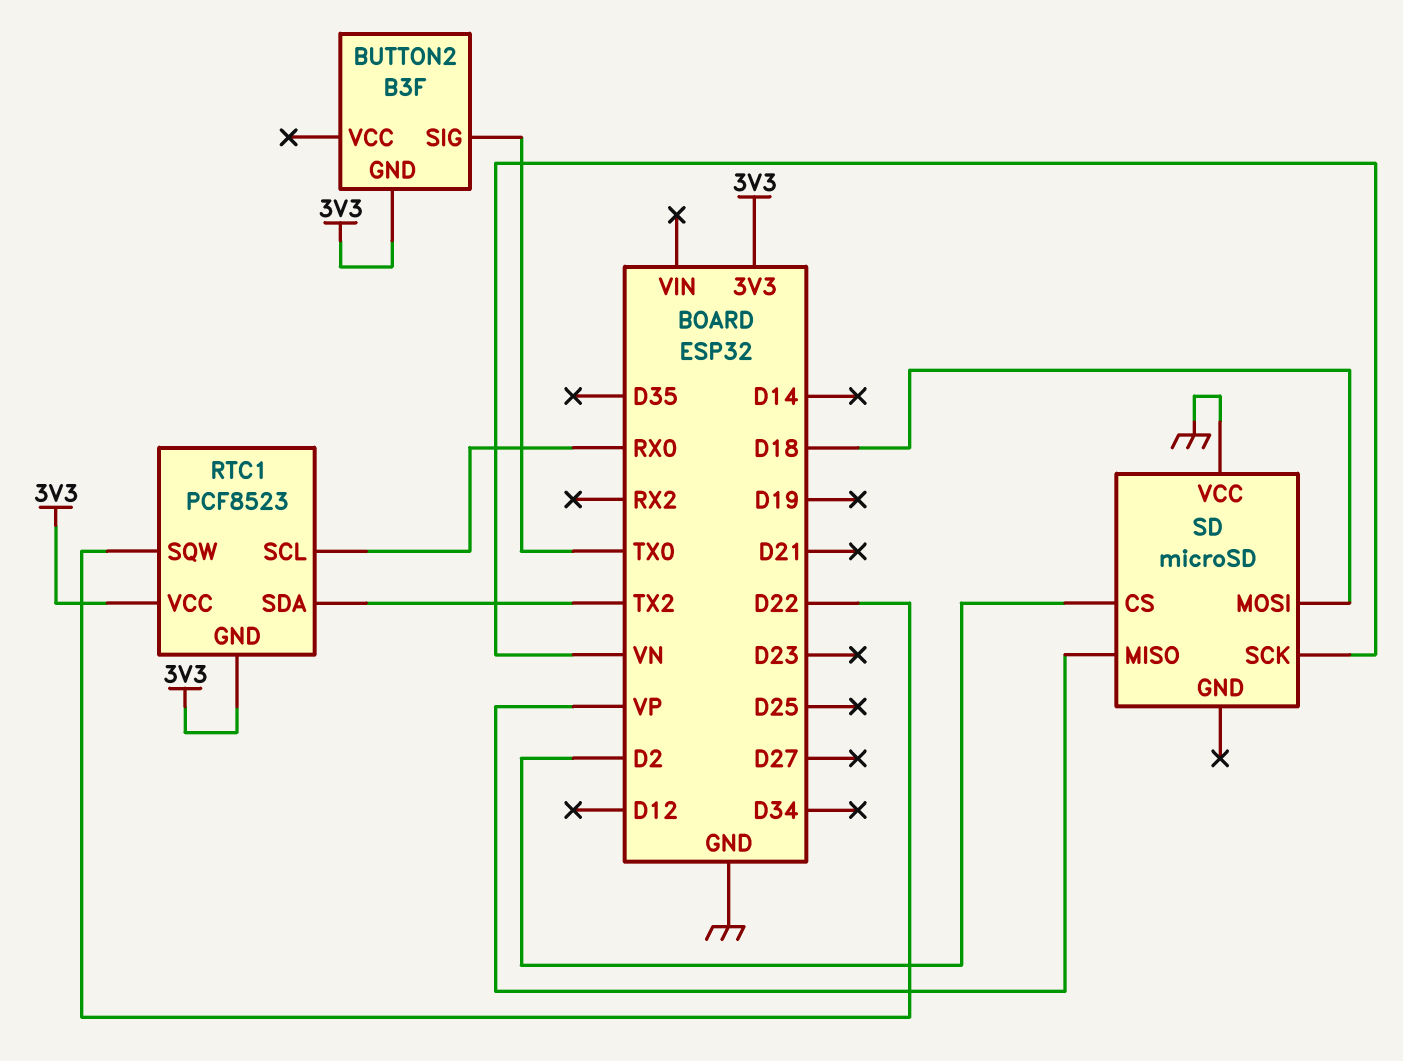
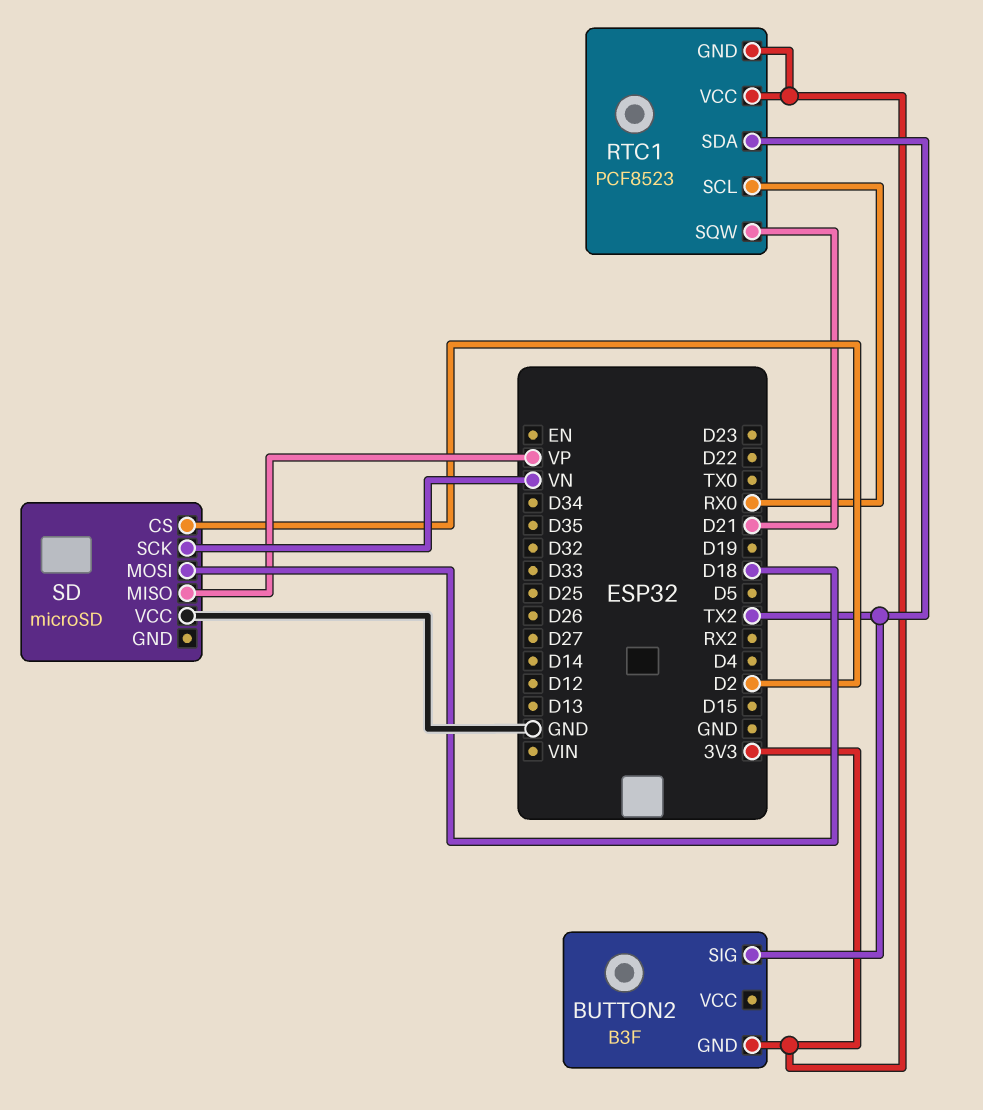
BUTTON2 pin SIG: TX0 -> TX2
RTC1 pin SQW: D22 -> D21

